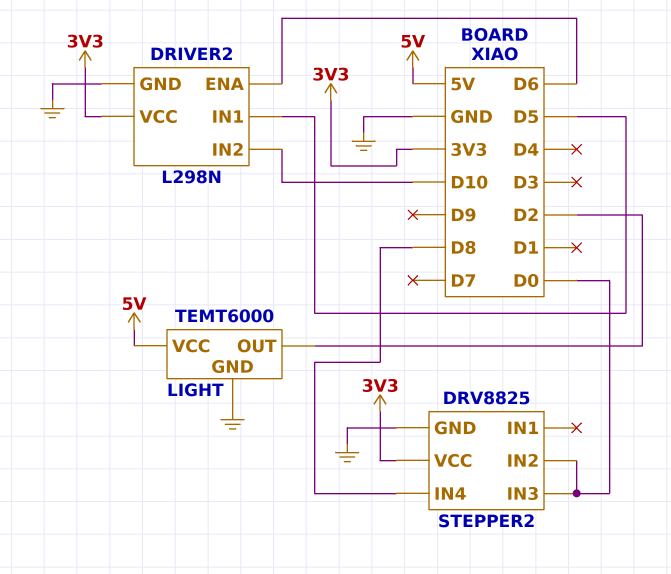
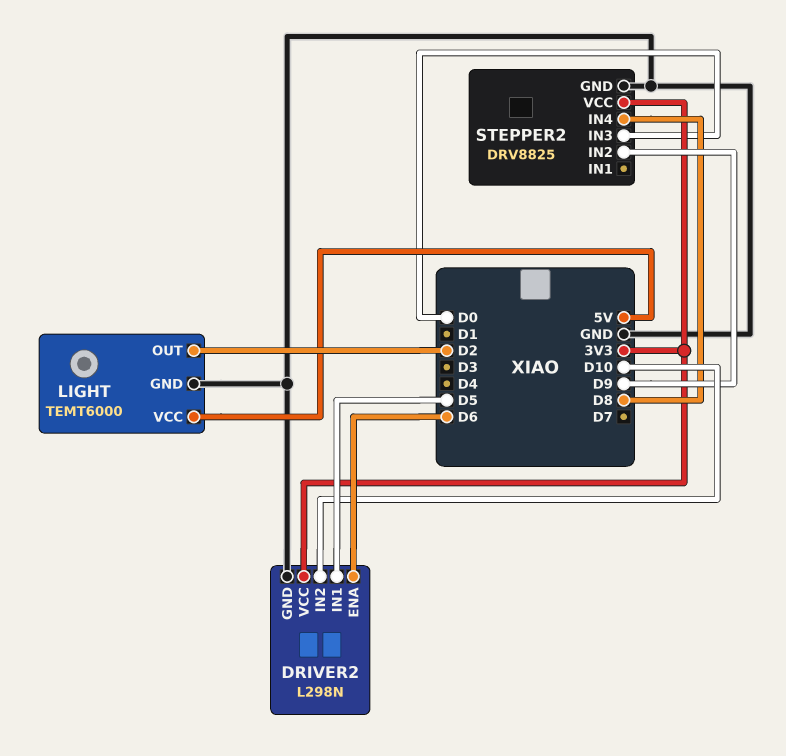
STEPPER2 pin IN2: D0 -> D9

